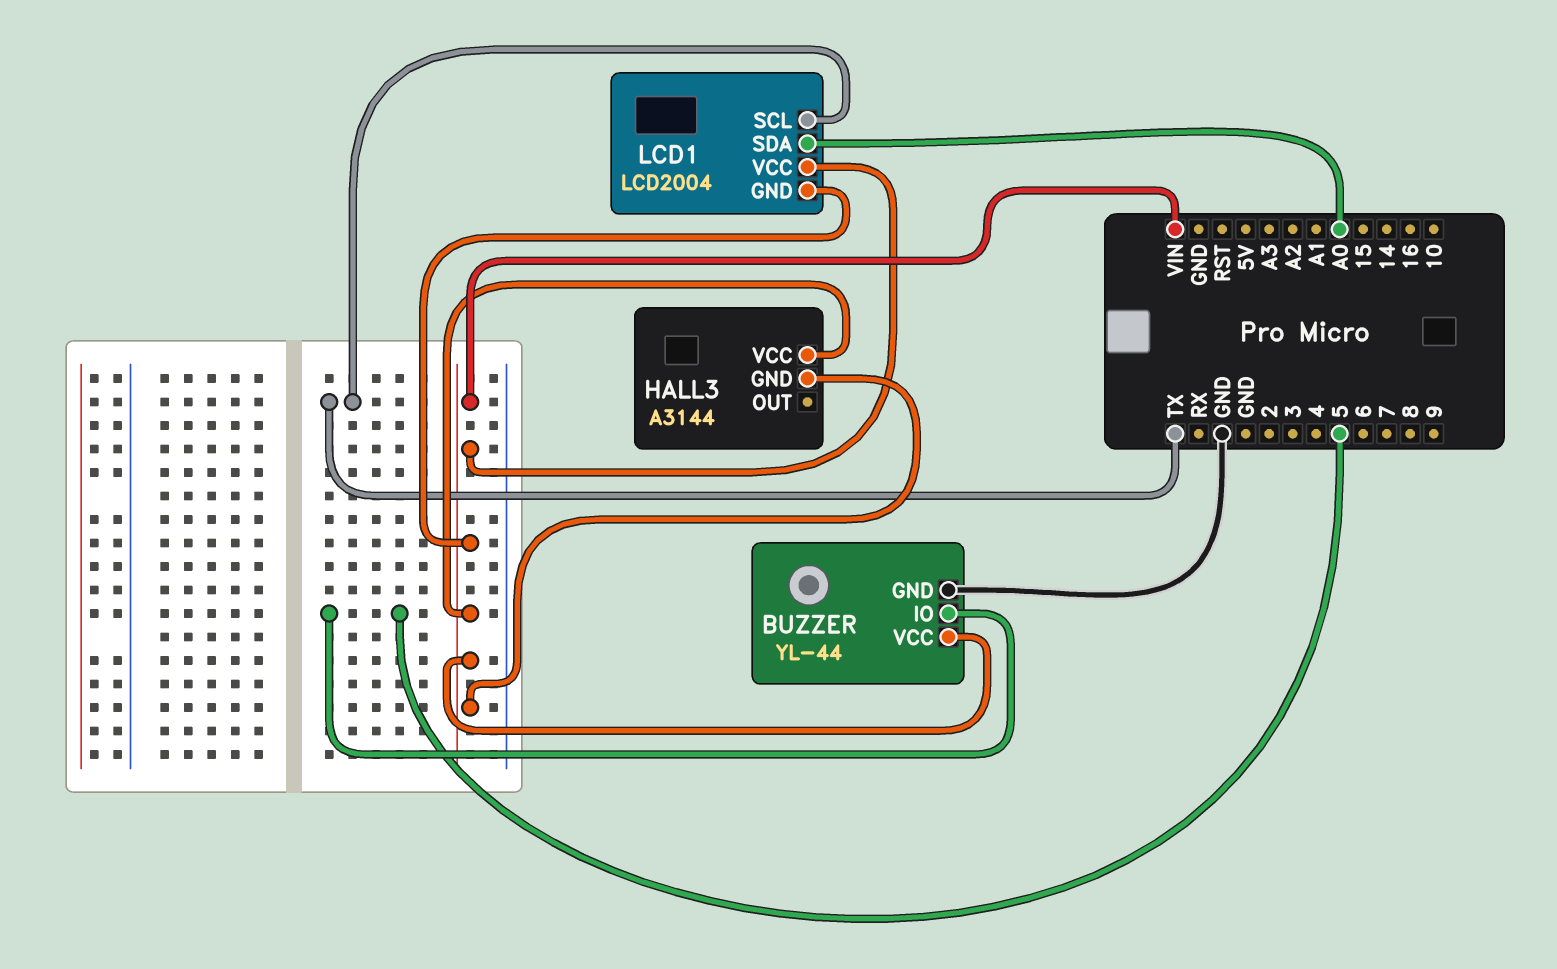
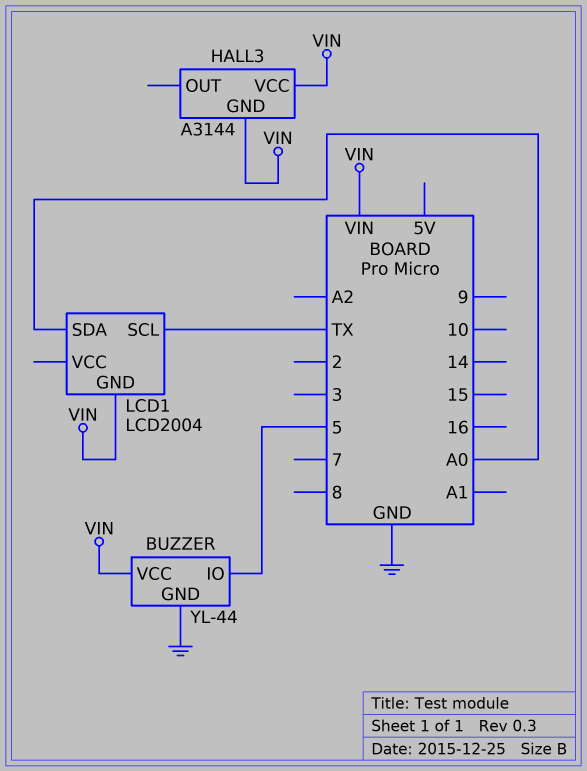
LCD1 pin VCC: VIN -> none

